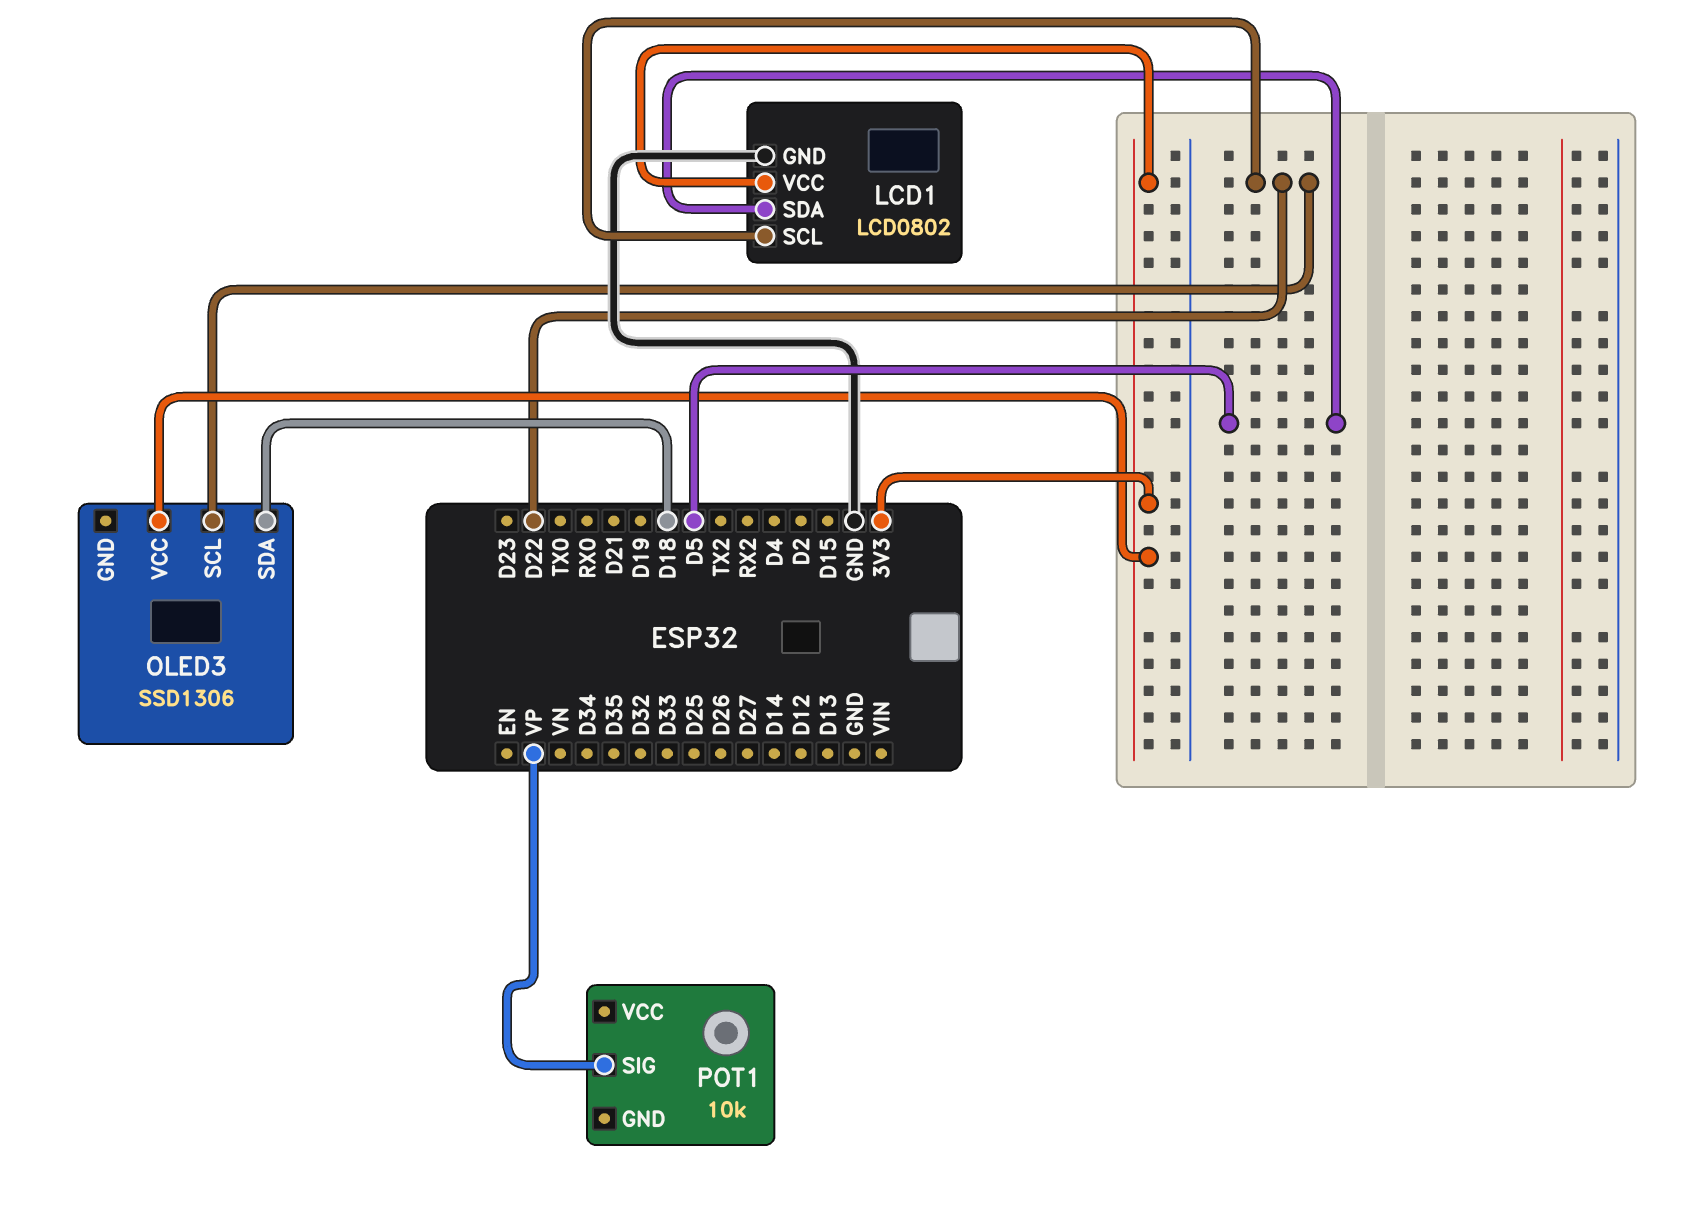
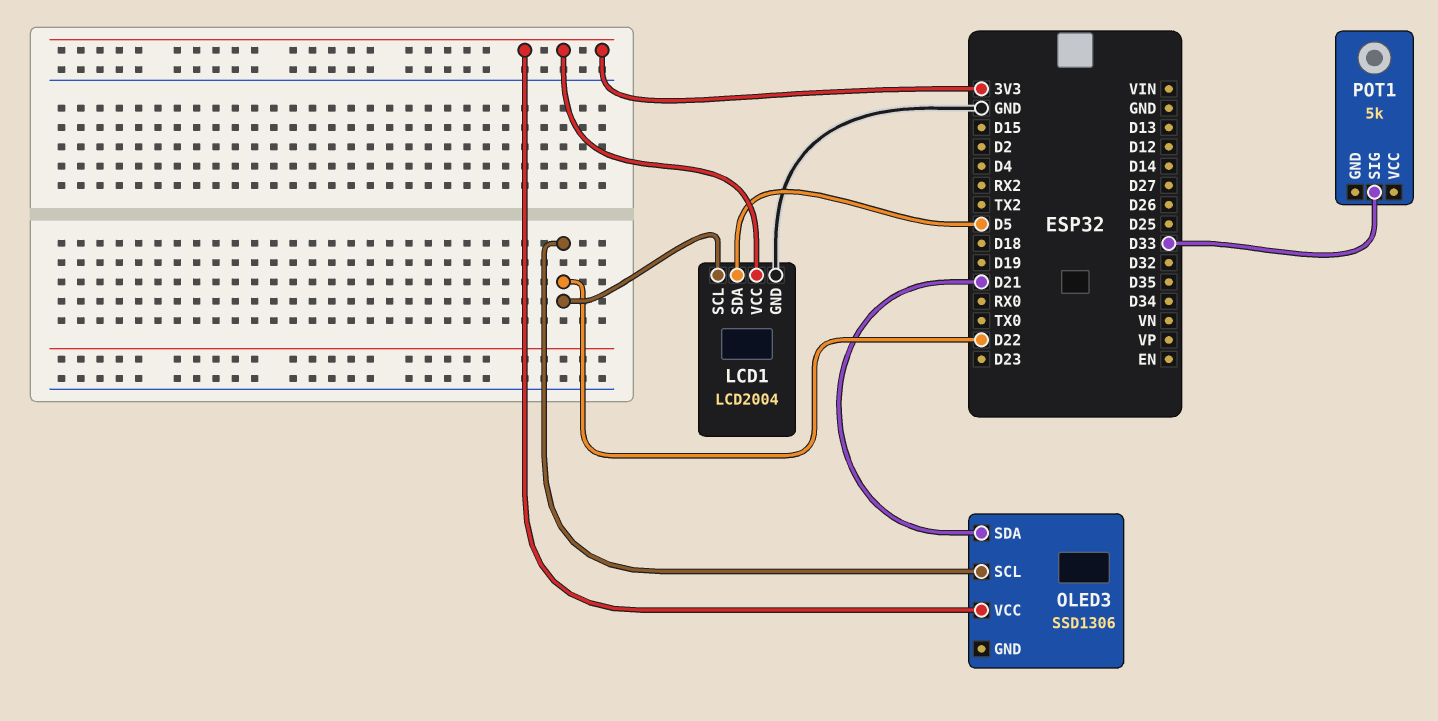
LCD1: LCD0802 -> LCD2004
OLED3 pin SDA: D18 -> D21
POT1: 10k -> 5k
POT1 pin SIG: VP -> D33

